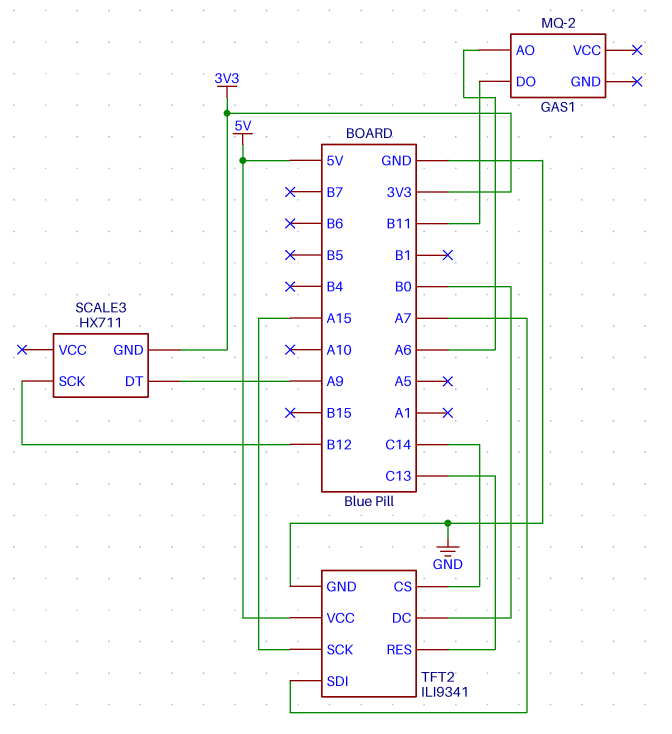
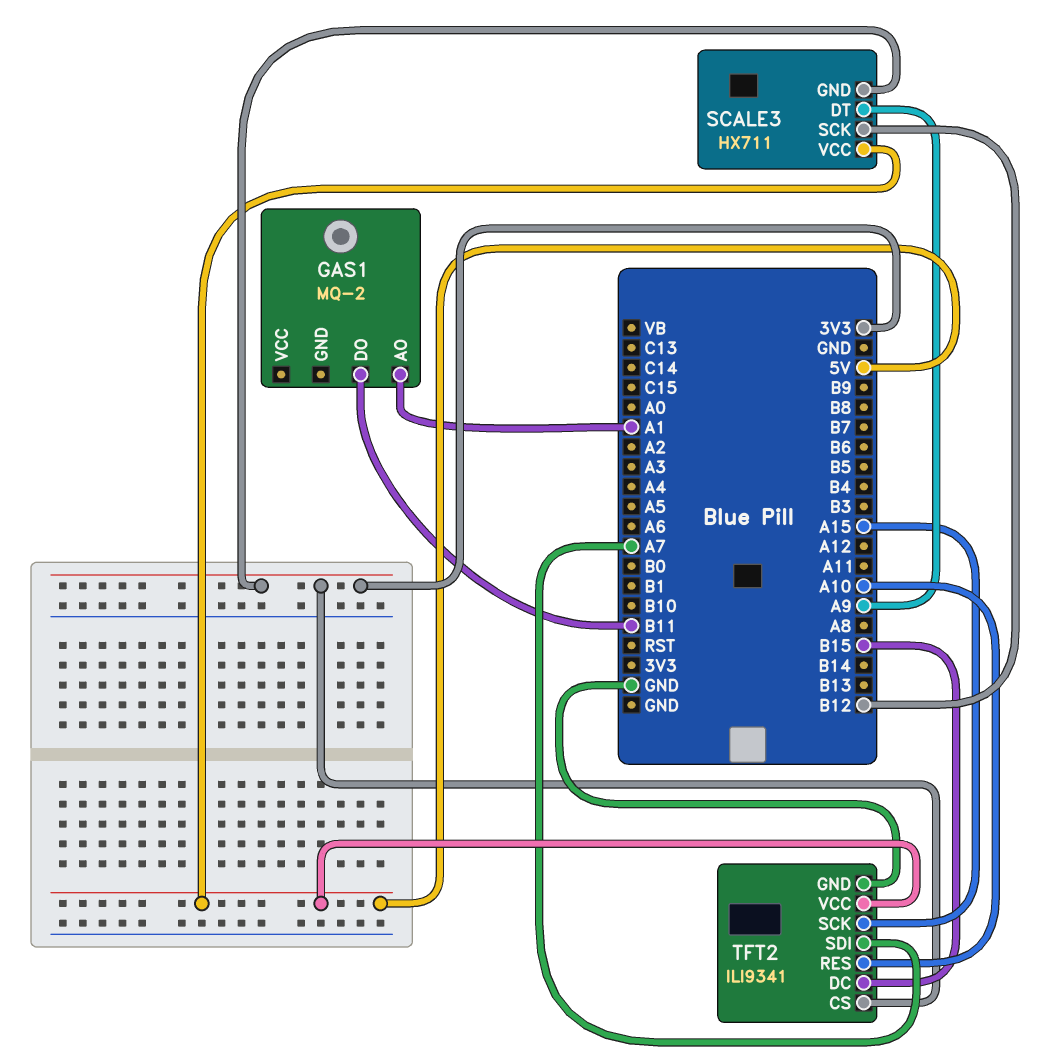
GAS1 pin AO: A6 -> A1
SCALE3 pin VCC: none -> 5V
TFT2 pin CS: C14 -> 3V3
TFT2 pin DC: B0 -> B15
TFT2 pin RES: C13 -> A10

